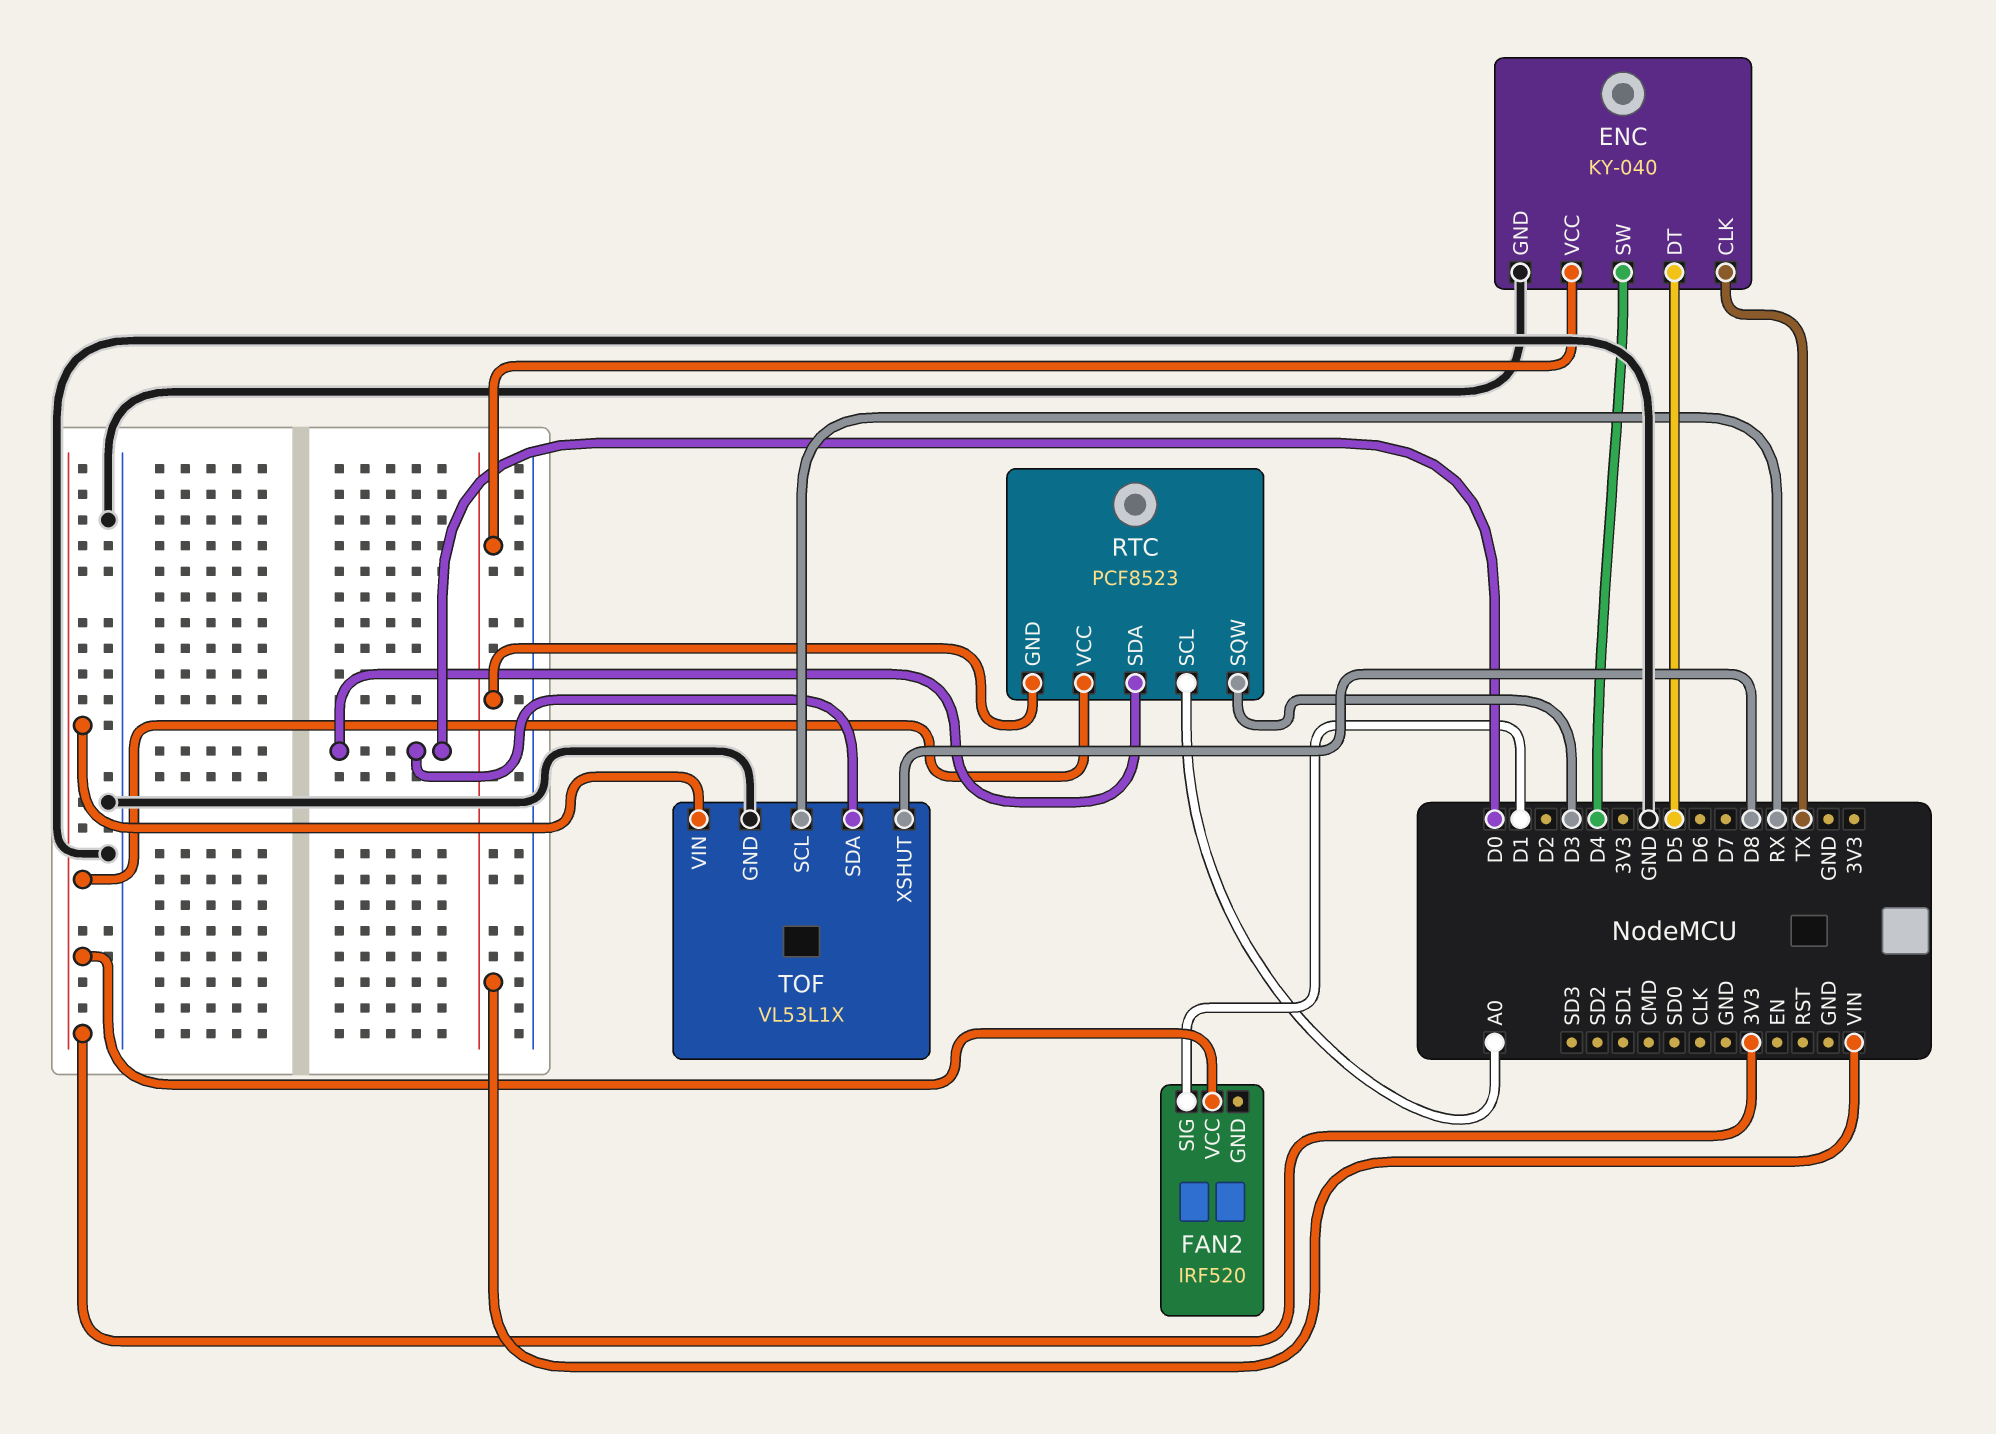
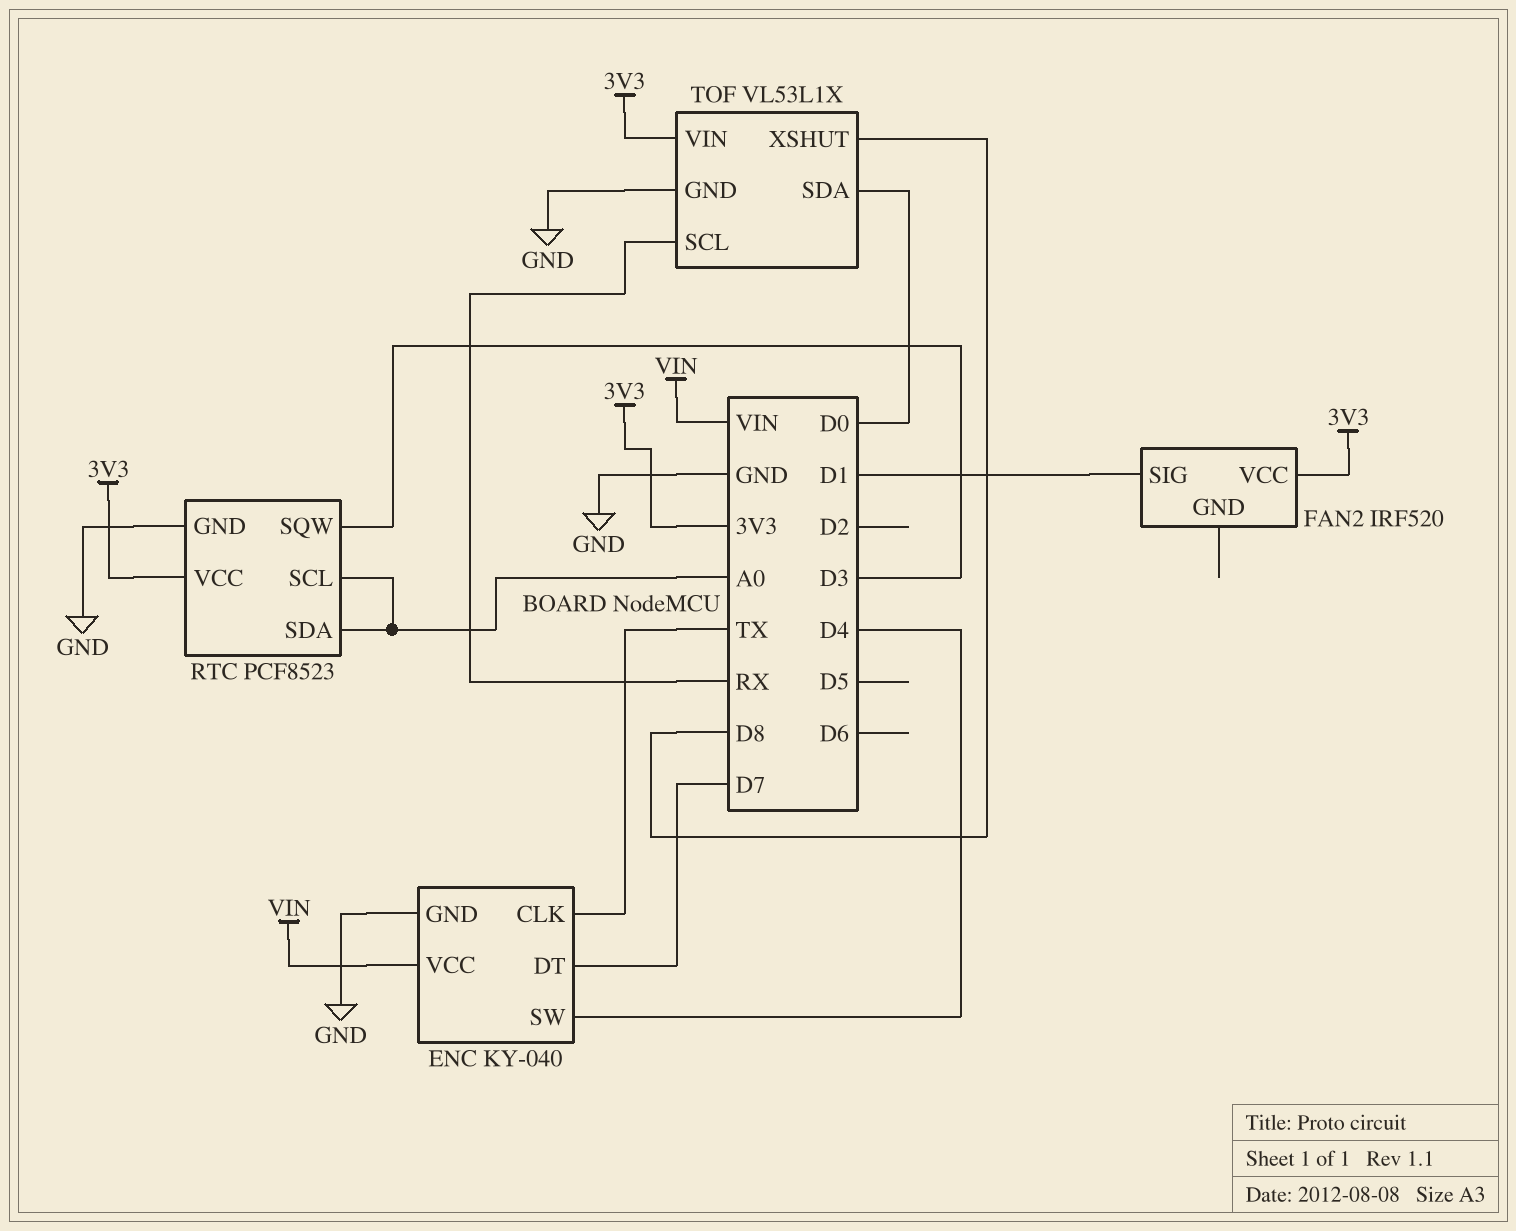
ENC pin DT: D5 -> D7
RTC pin GND: VIN -> GND
RTC pin SDA: D0 -> A0

